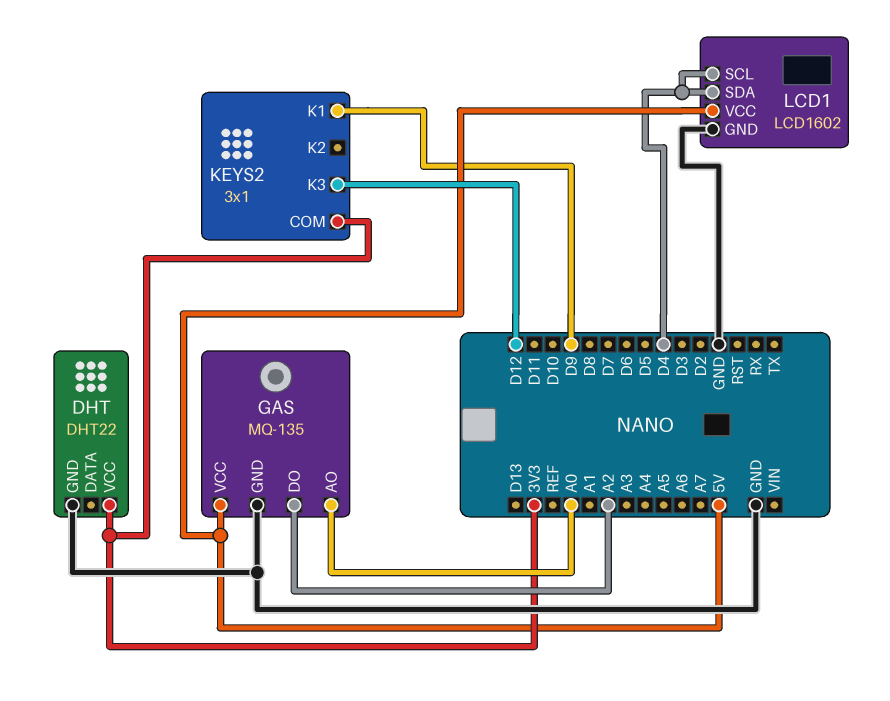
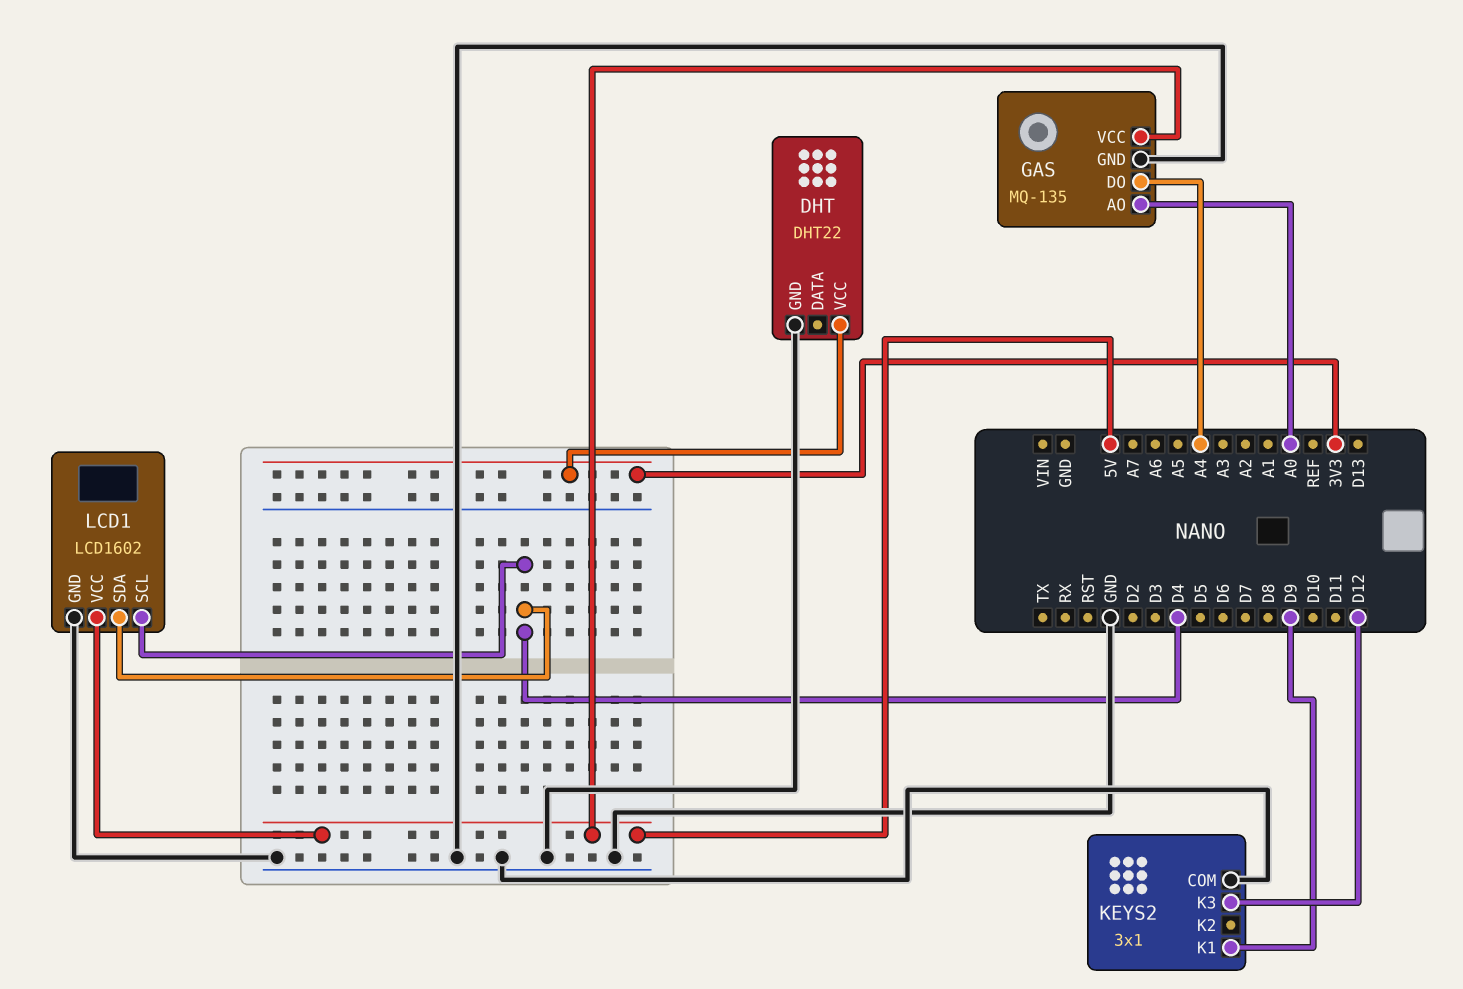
GAS pin DO: A2 -> A4
KEYS2 pin COM: 3V3 -> GND

